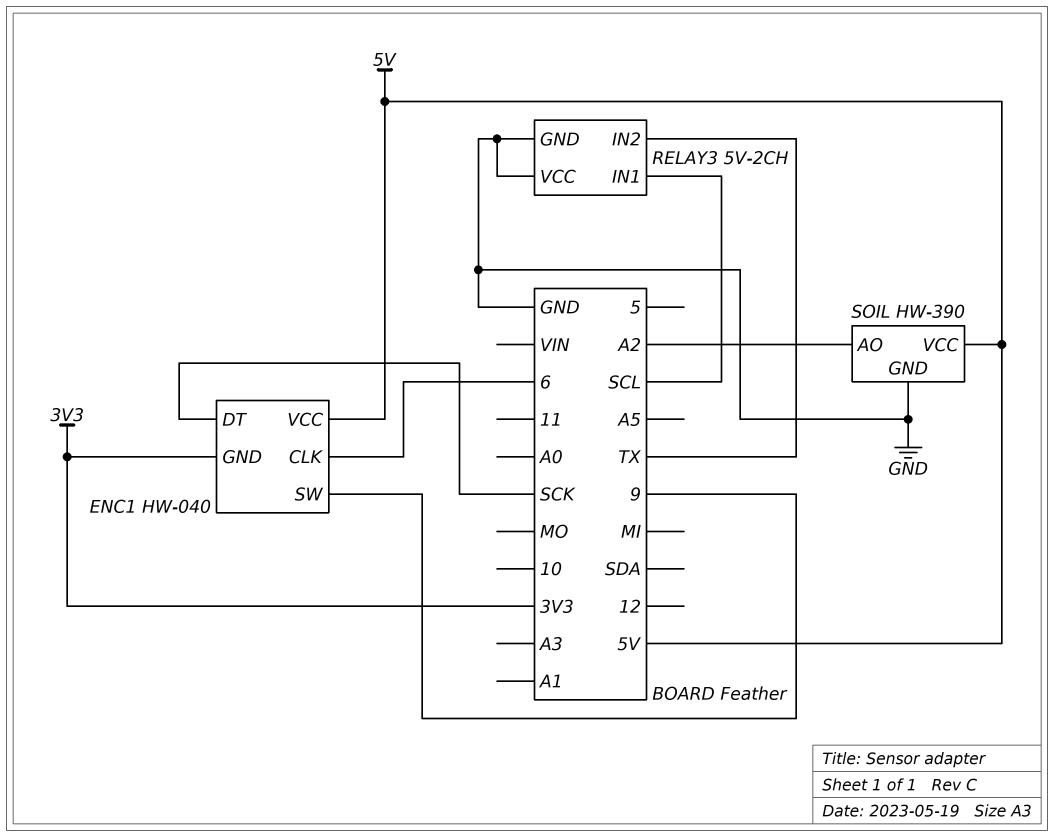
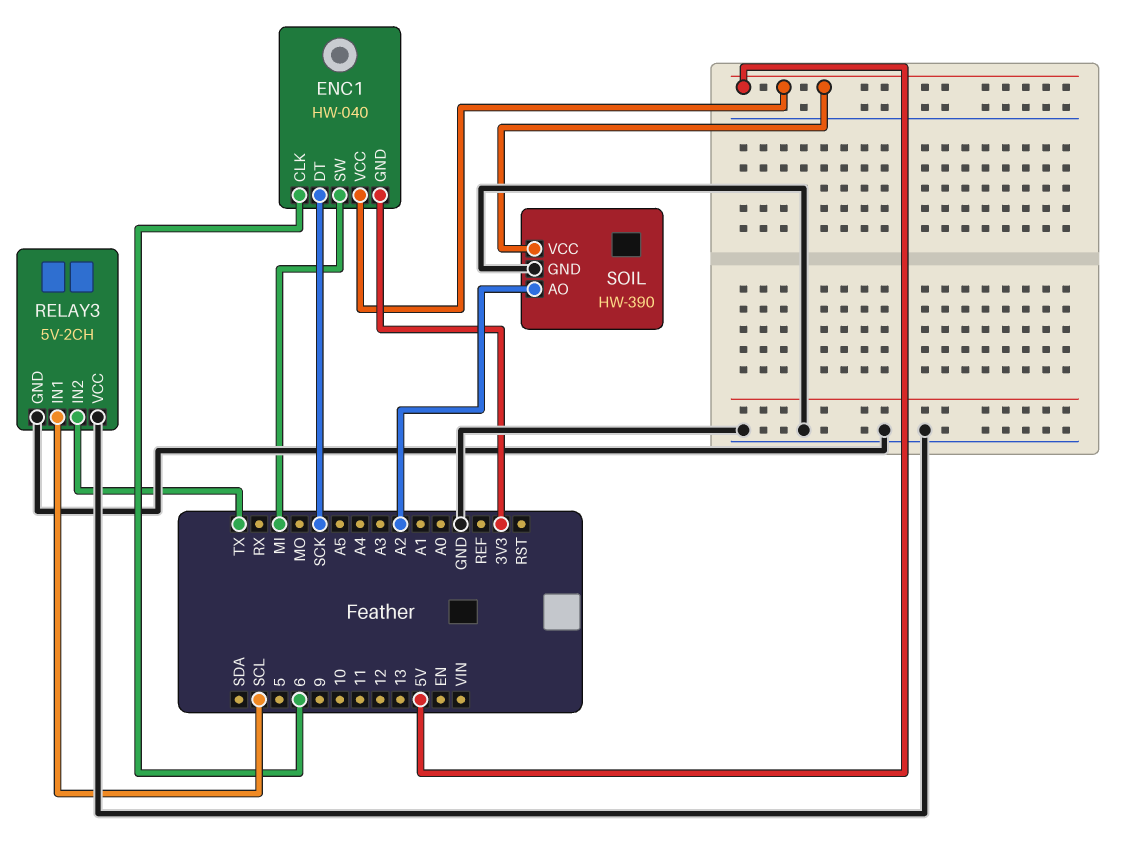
ENC1 pin SW: 9 -> MI

